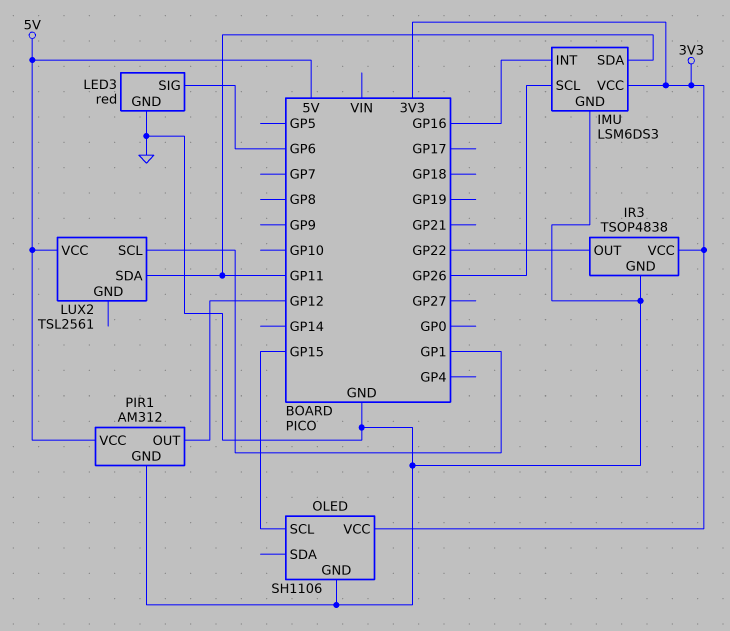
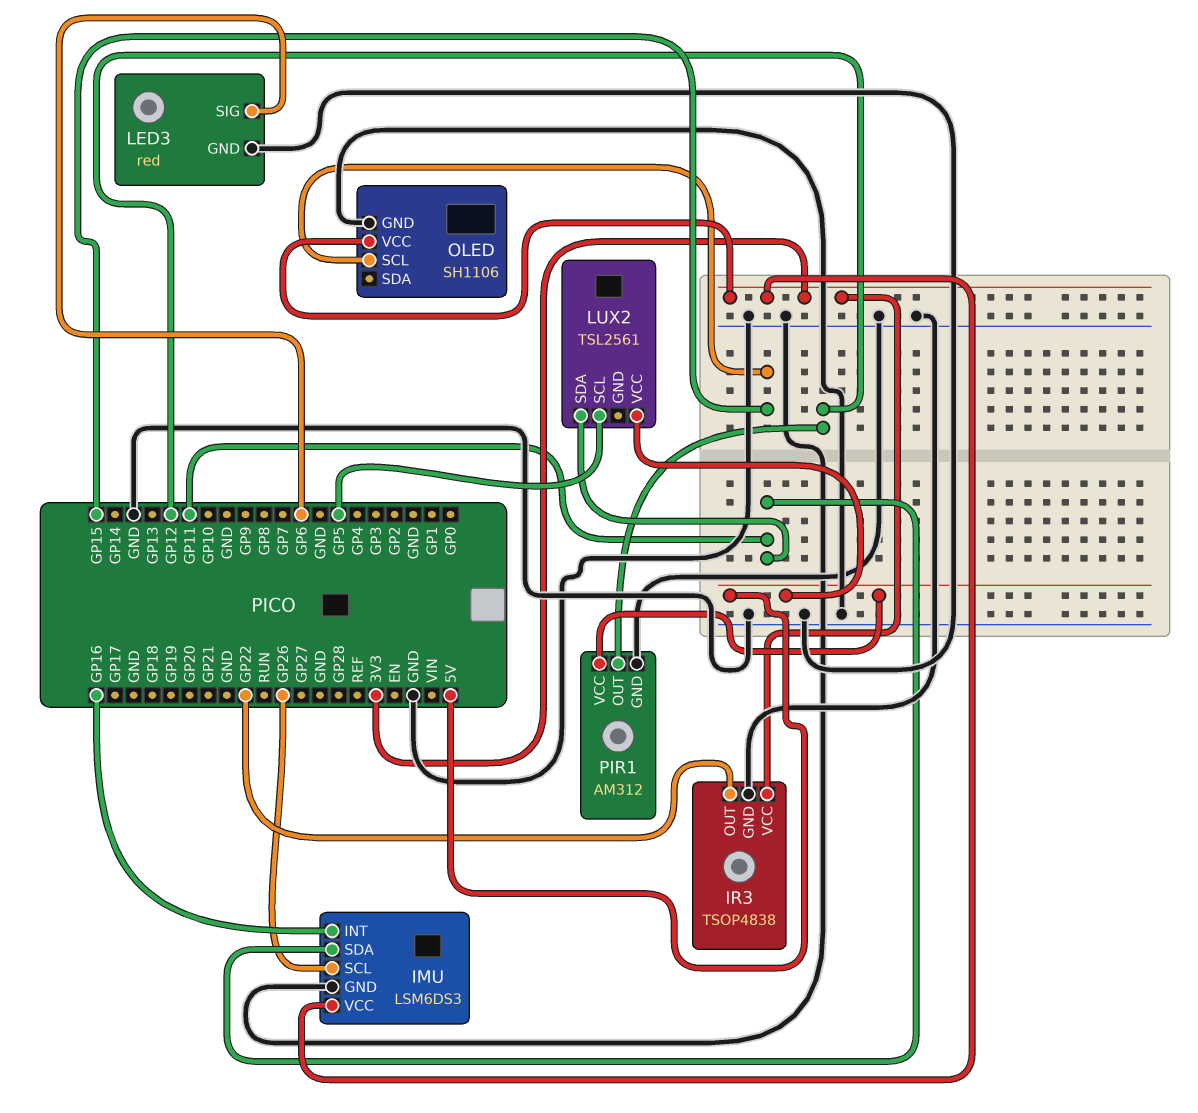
LUX2 pin SCL: GP1 -> GP5

